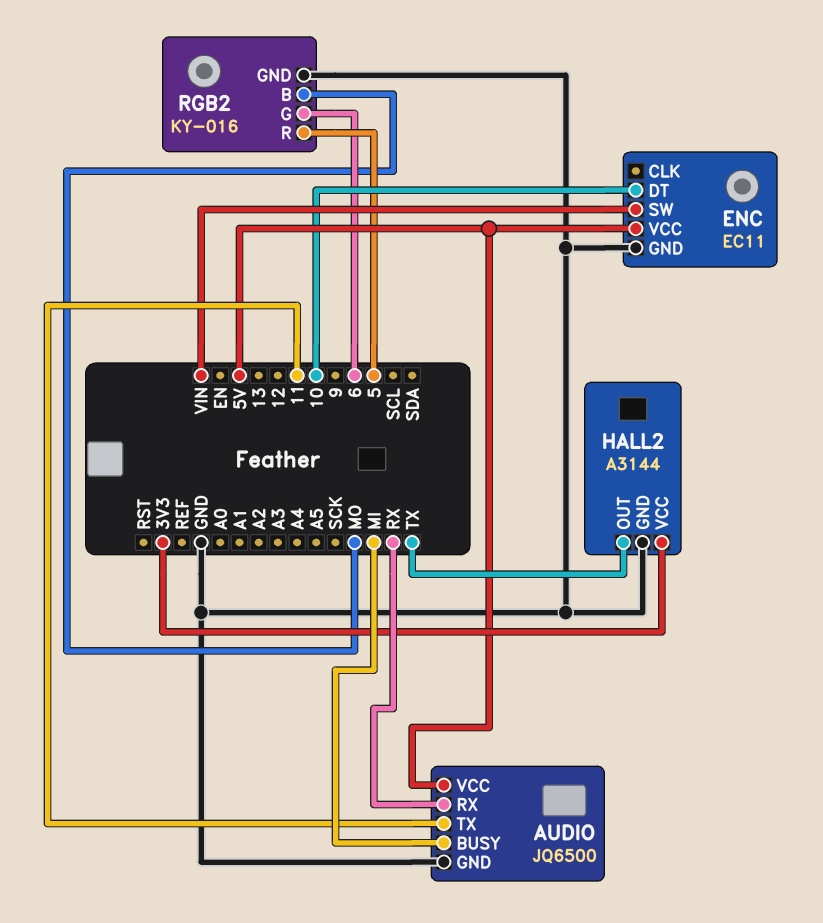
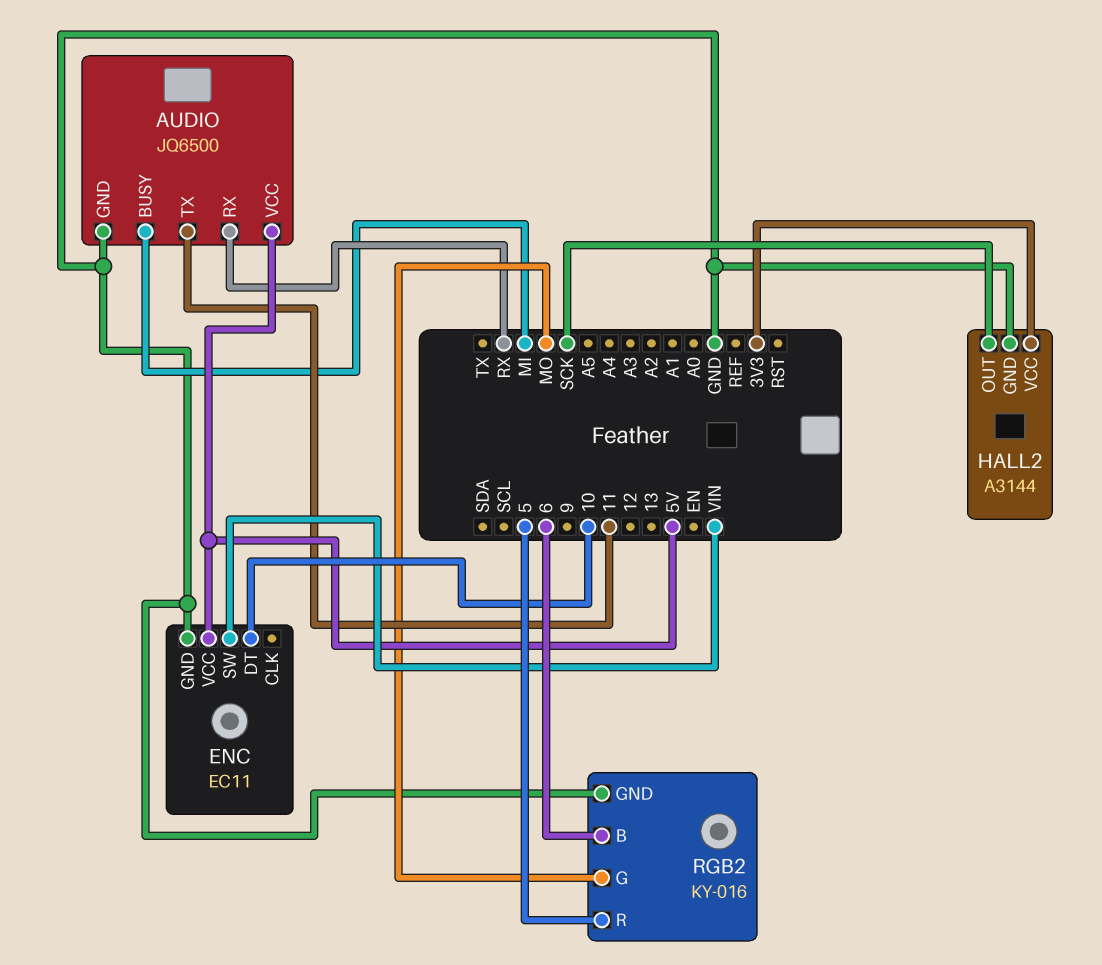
HALL2 pin OUT: TX -> SCK
RGB2 pin B: MO -> 6
RGB2 pin G: 6 -> MO

